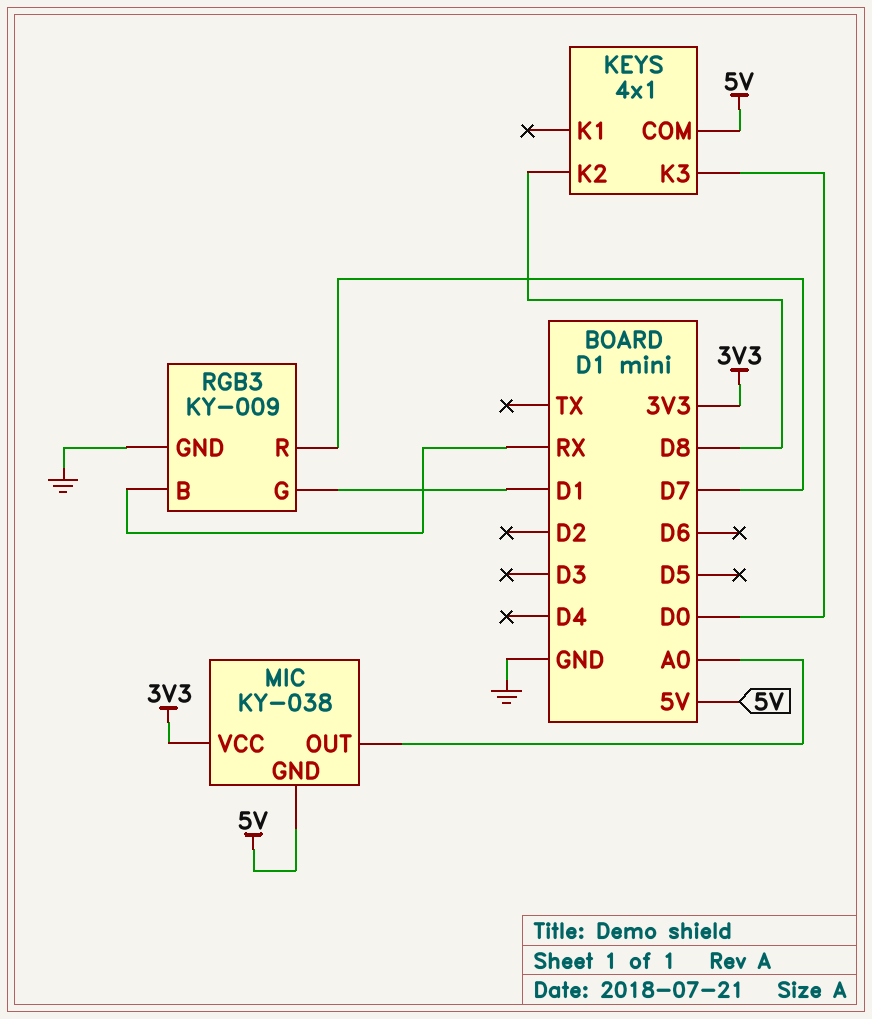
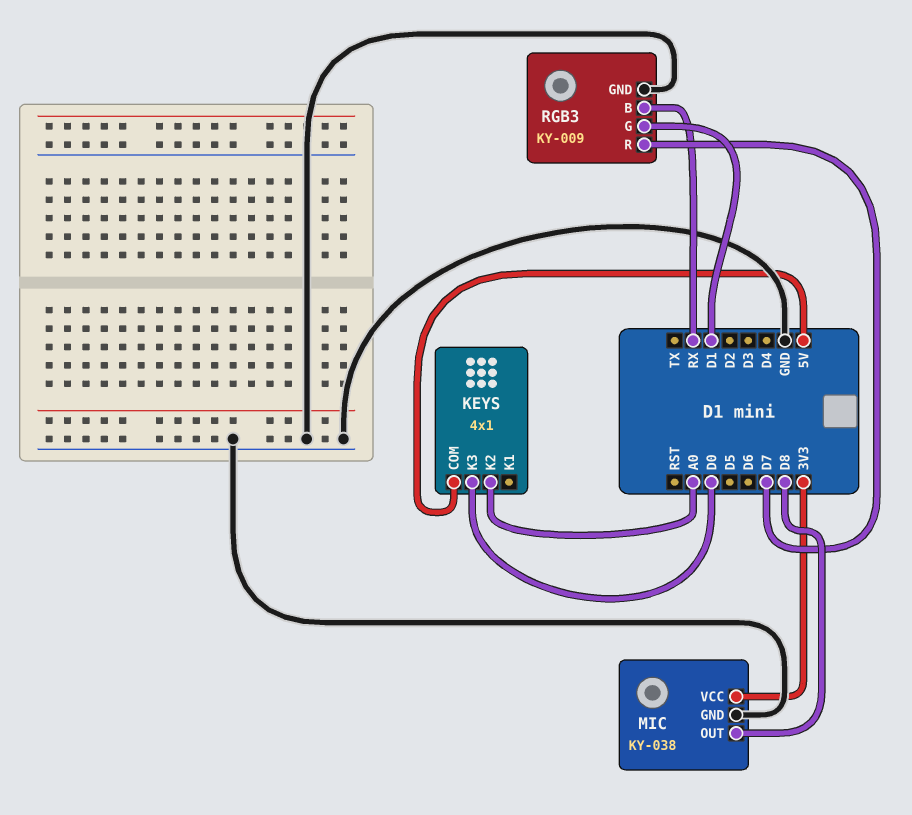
KEYS pin K2: D8 -> A0
MIC pin GND: 5V -> GND
MIC pin OUT: A0 -> D8

